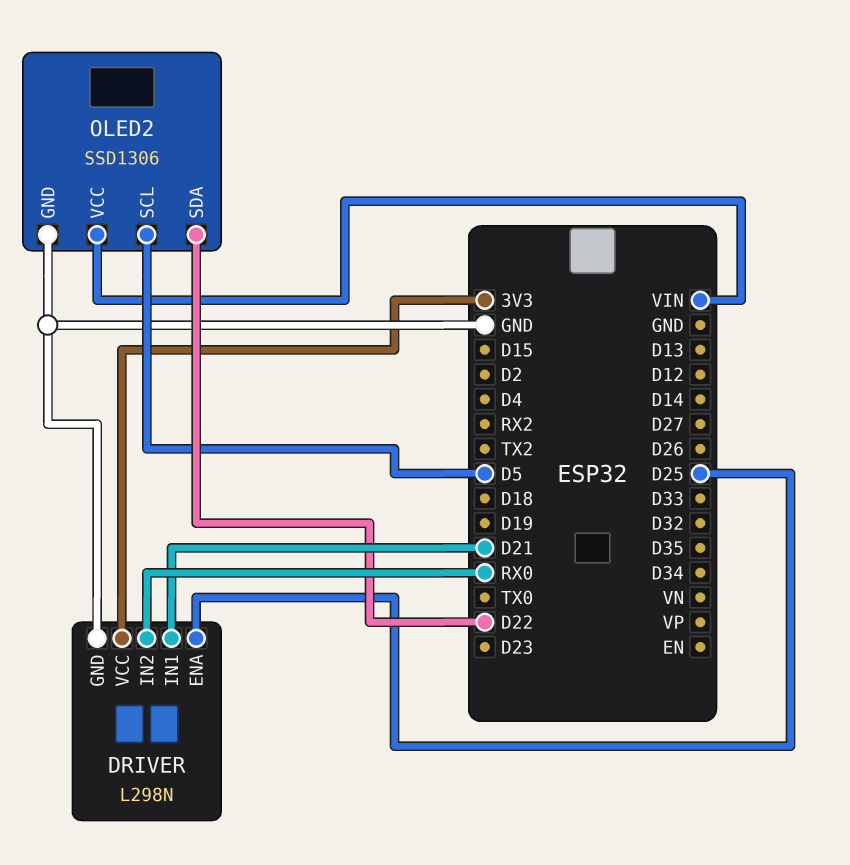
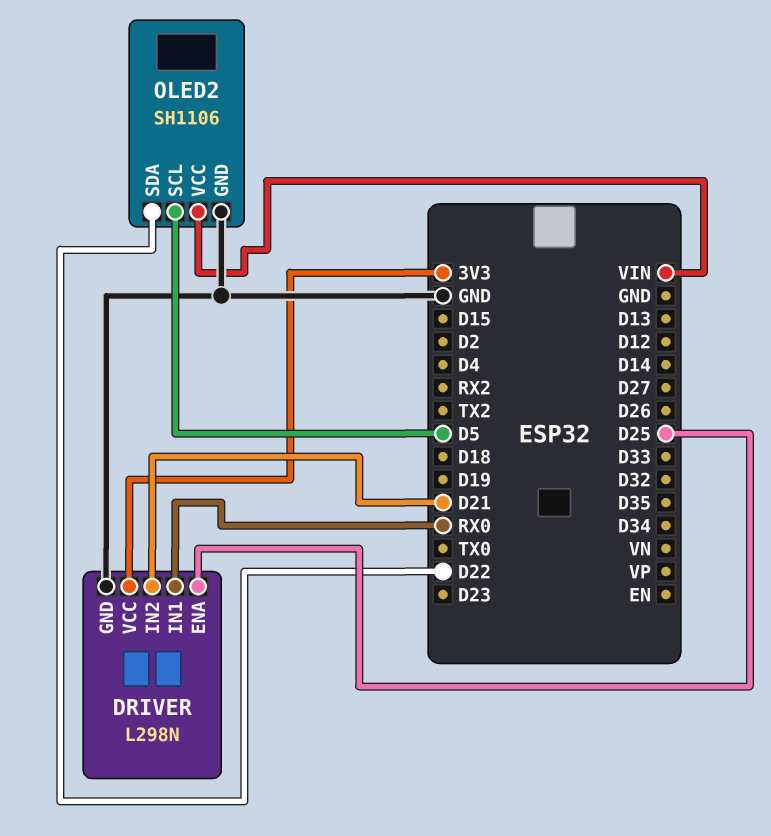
DRIVER pin IN1: D21 -> RX0
DRIVER pin IN2: RX0 -> D21
OLED2: SSD1306 -> SH1106

